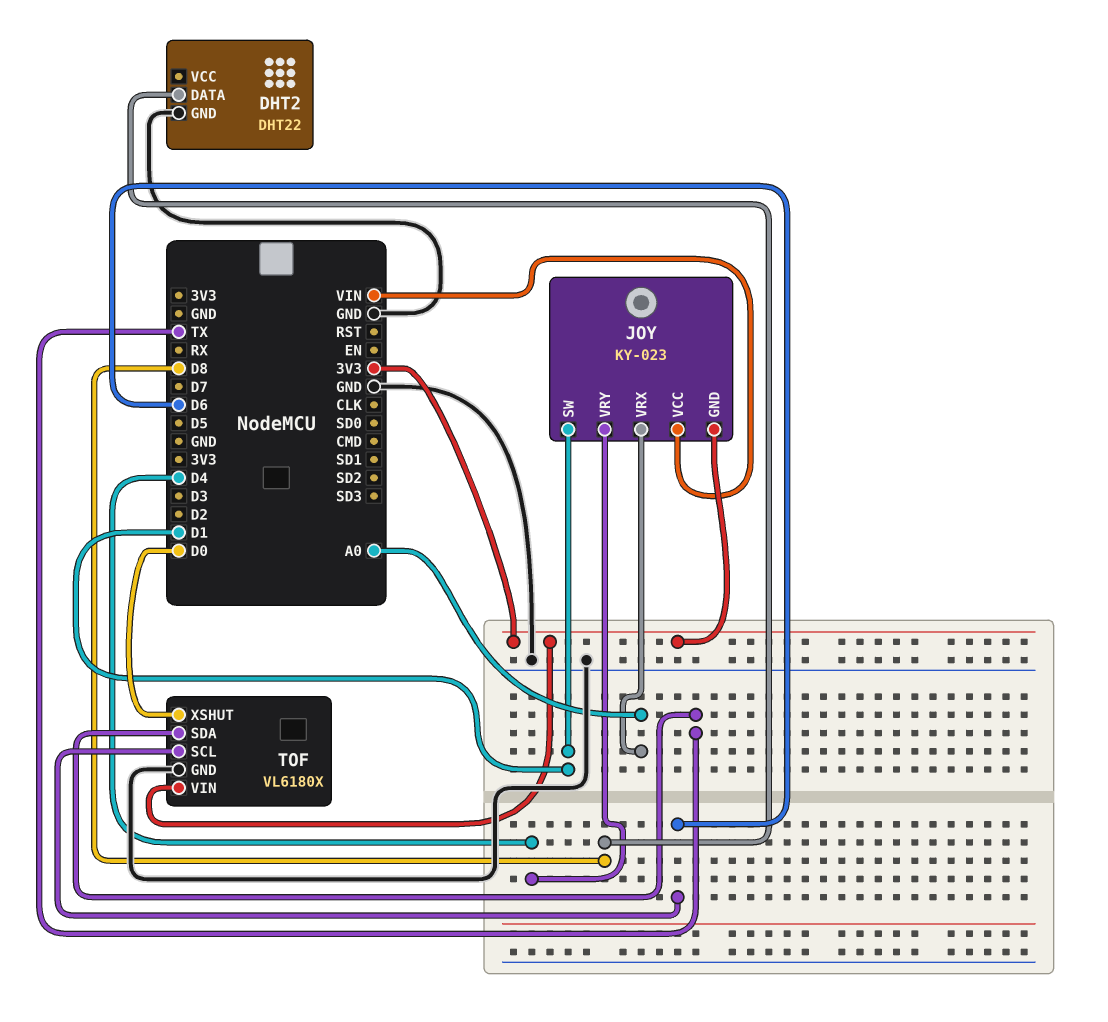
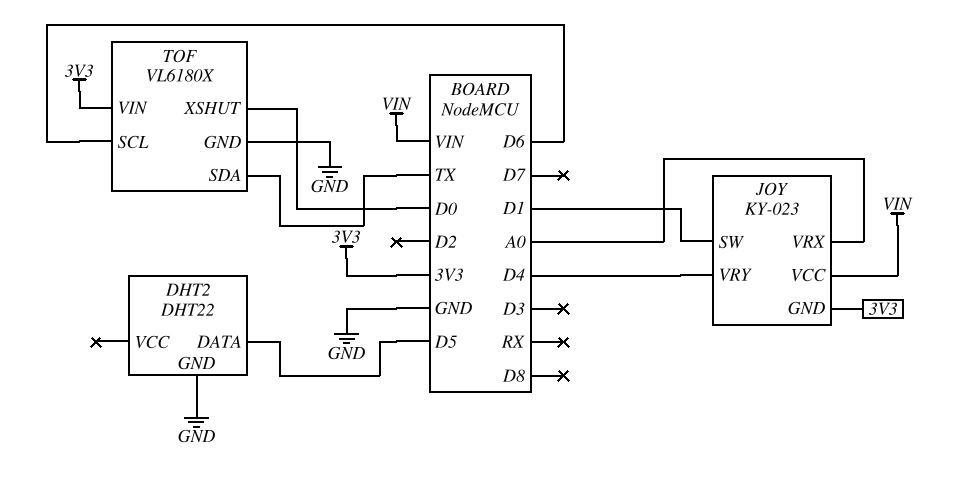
DHT2 pin DATA: D8 -> D5

